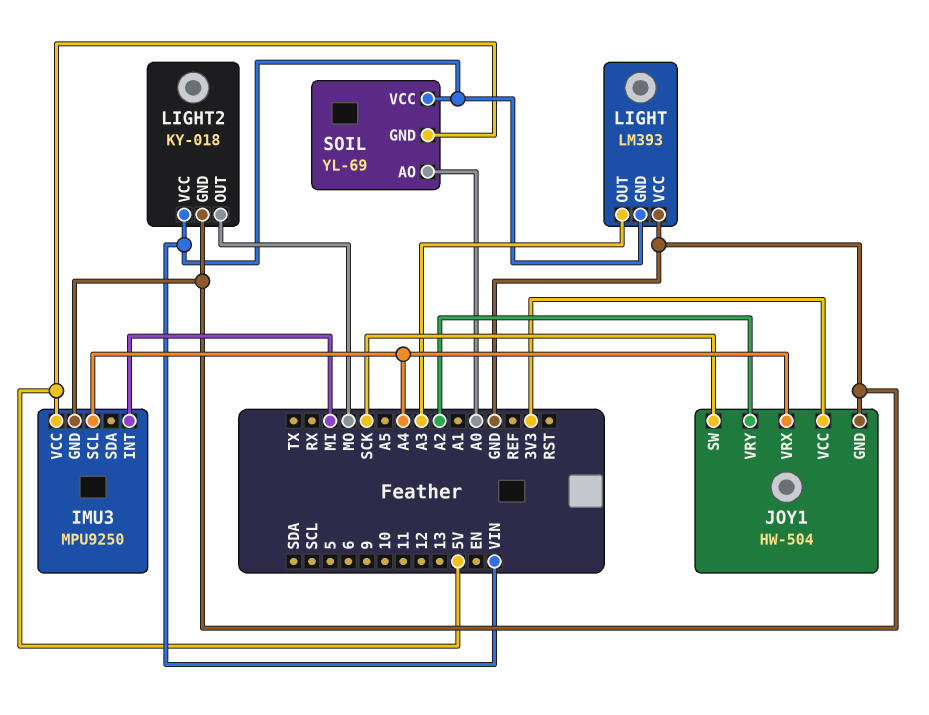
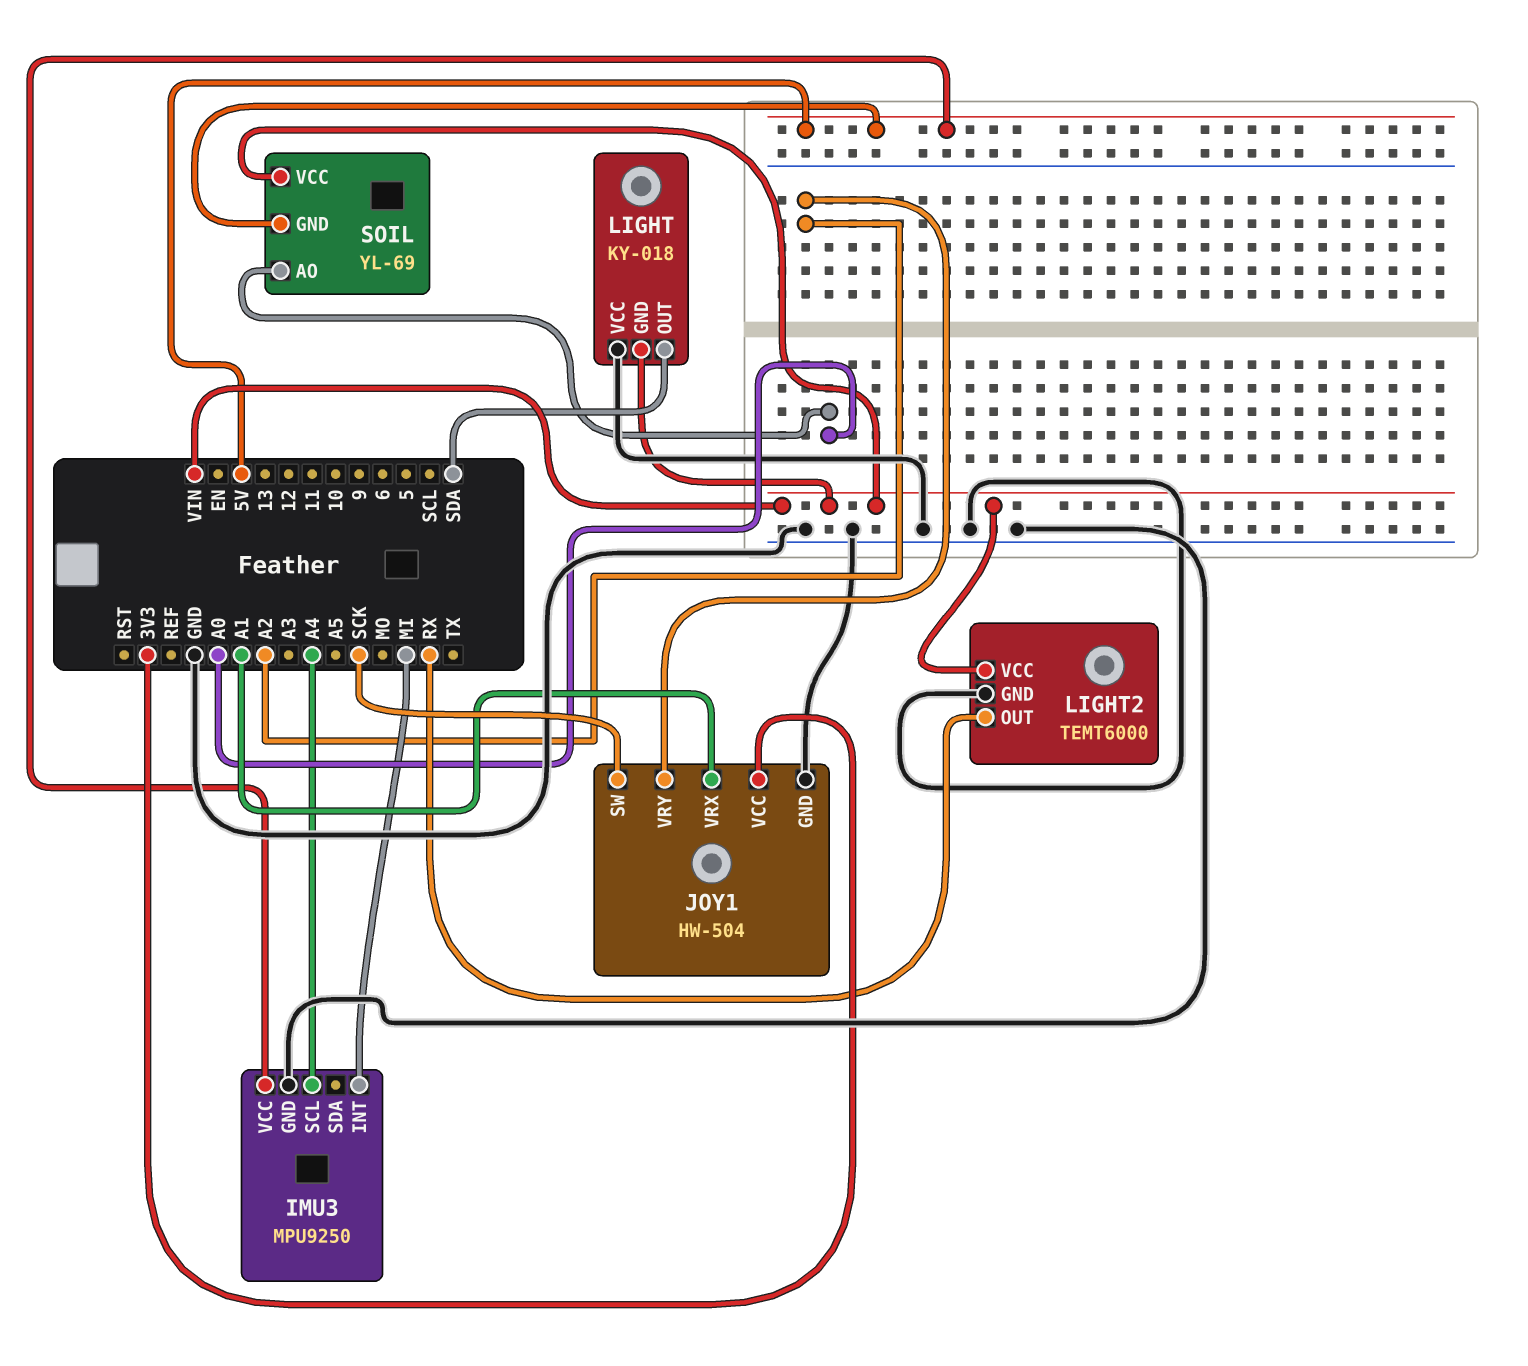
JOY1 pin VRX: A4 -> A1
LIGHT: LM393 -> KY-018
LIGHT pin OUT: A3 -> SDA
LIGHT2: KY-018 -> TEMT6000
LIGHT2 pin OUT: MO -> RX

